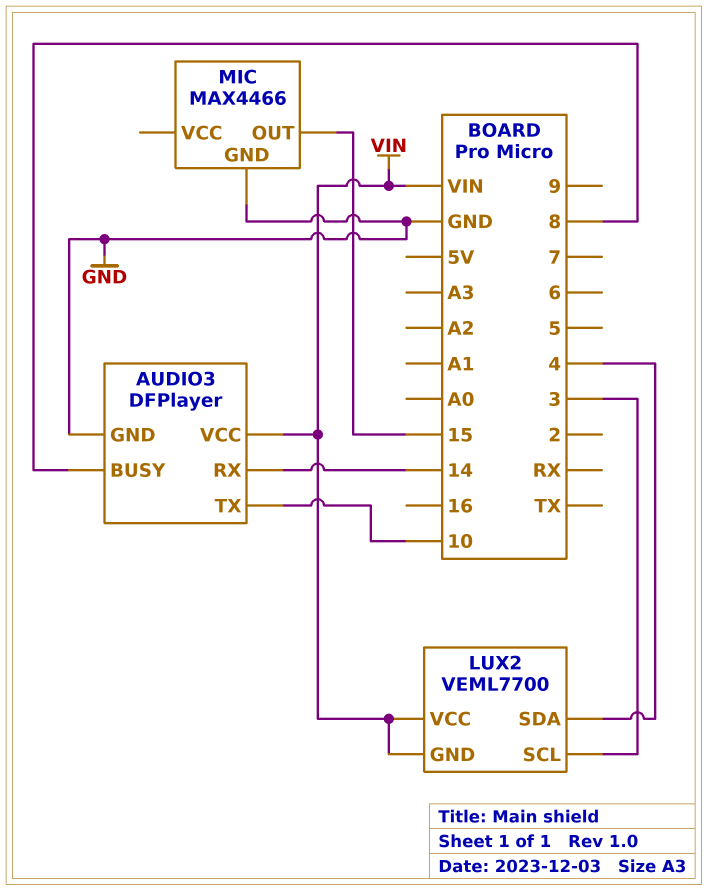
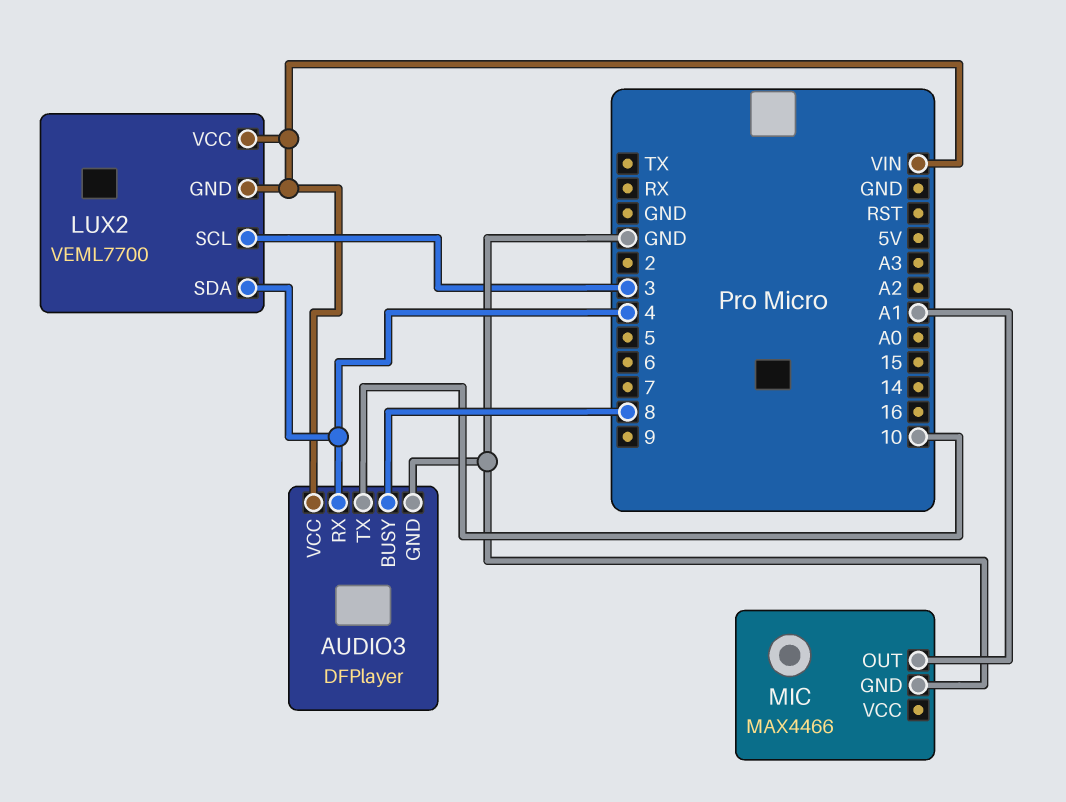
AUDIO3 pin RX: 14 -> 4
MIC pin OUT: 15 -> A1

